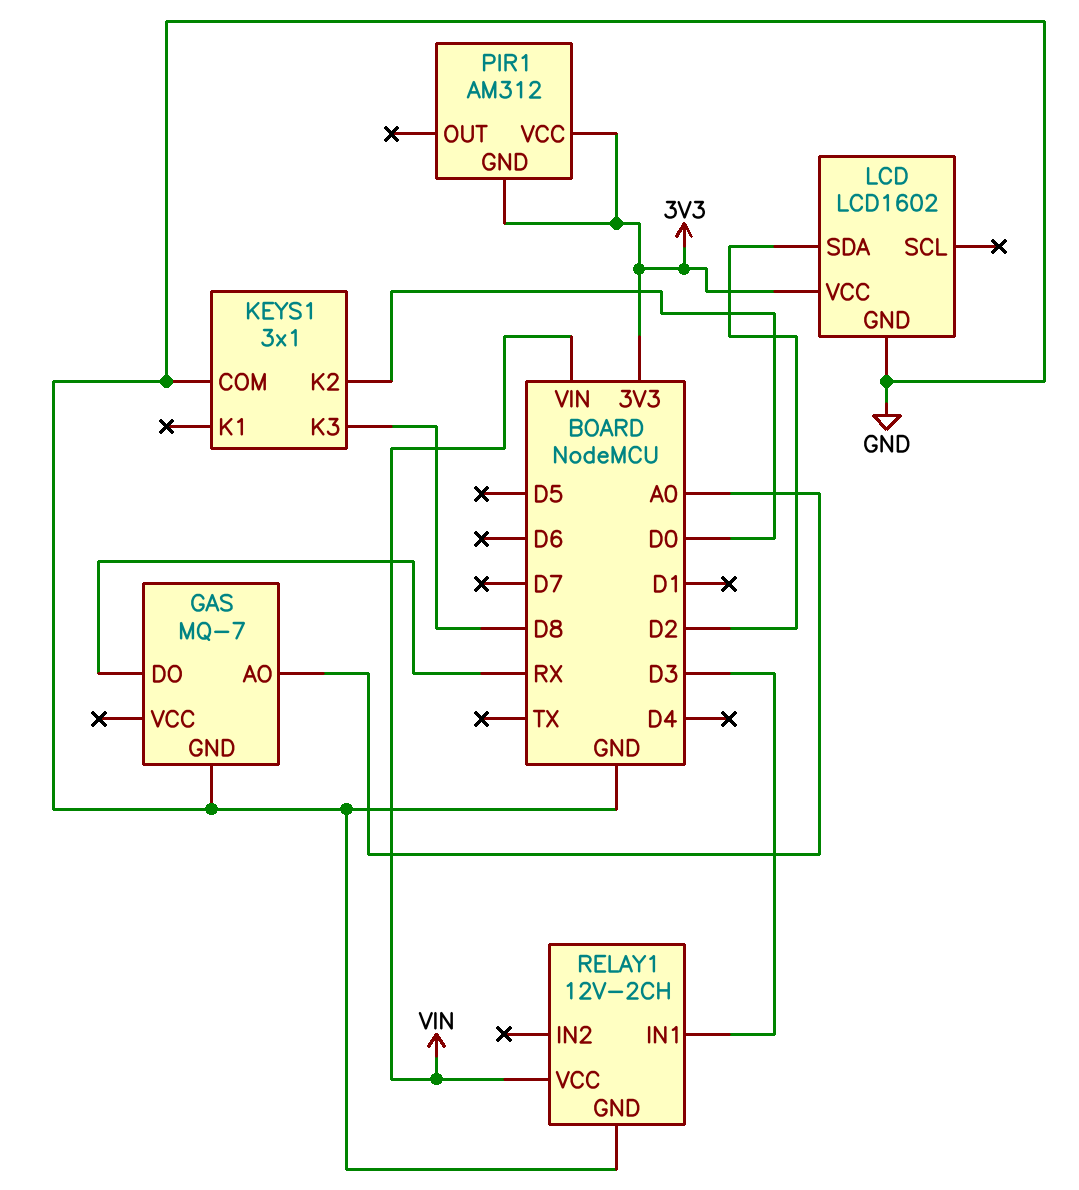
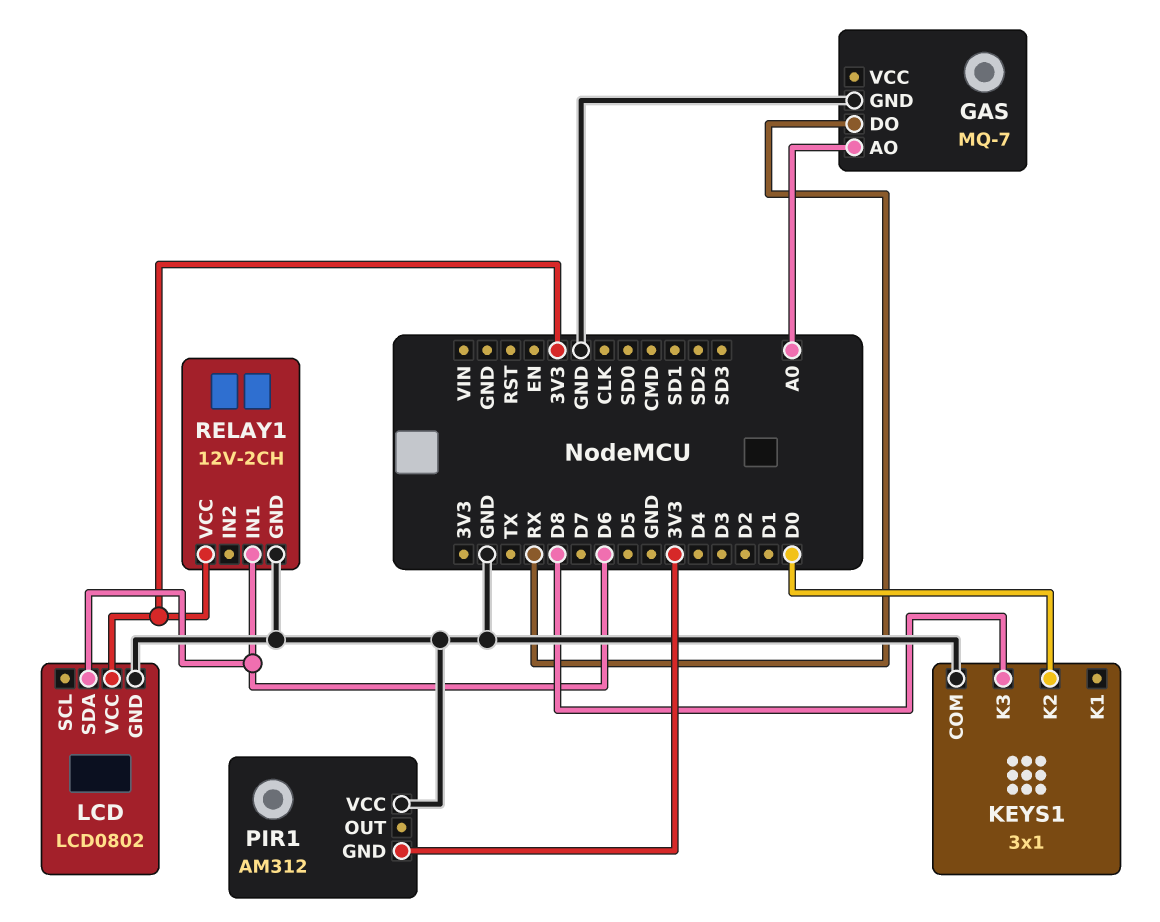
LCD: LCD1602 -> LCD0802
LCD pin SDA: D2 -> D6
PIR1 pin VCC: 3V3 -> GND
RELAY1 pin IN1: D3 -> D6
RELAY1 pin VCC: VIN -> 3V3

